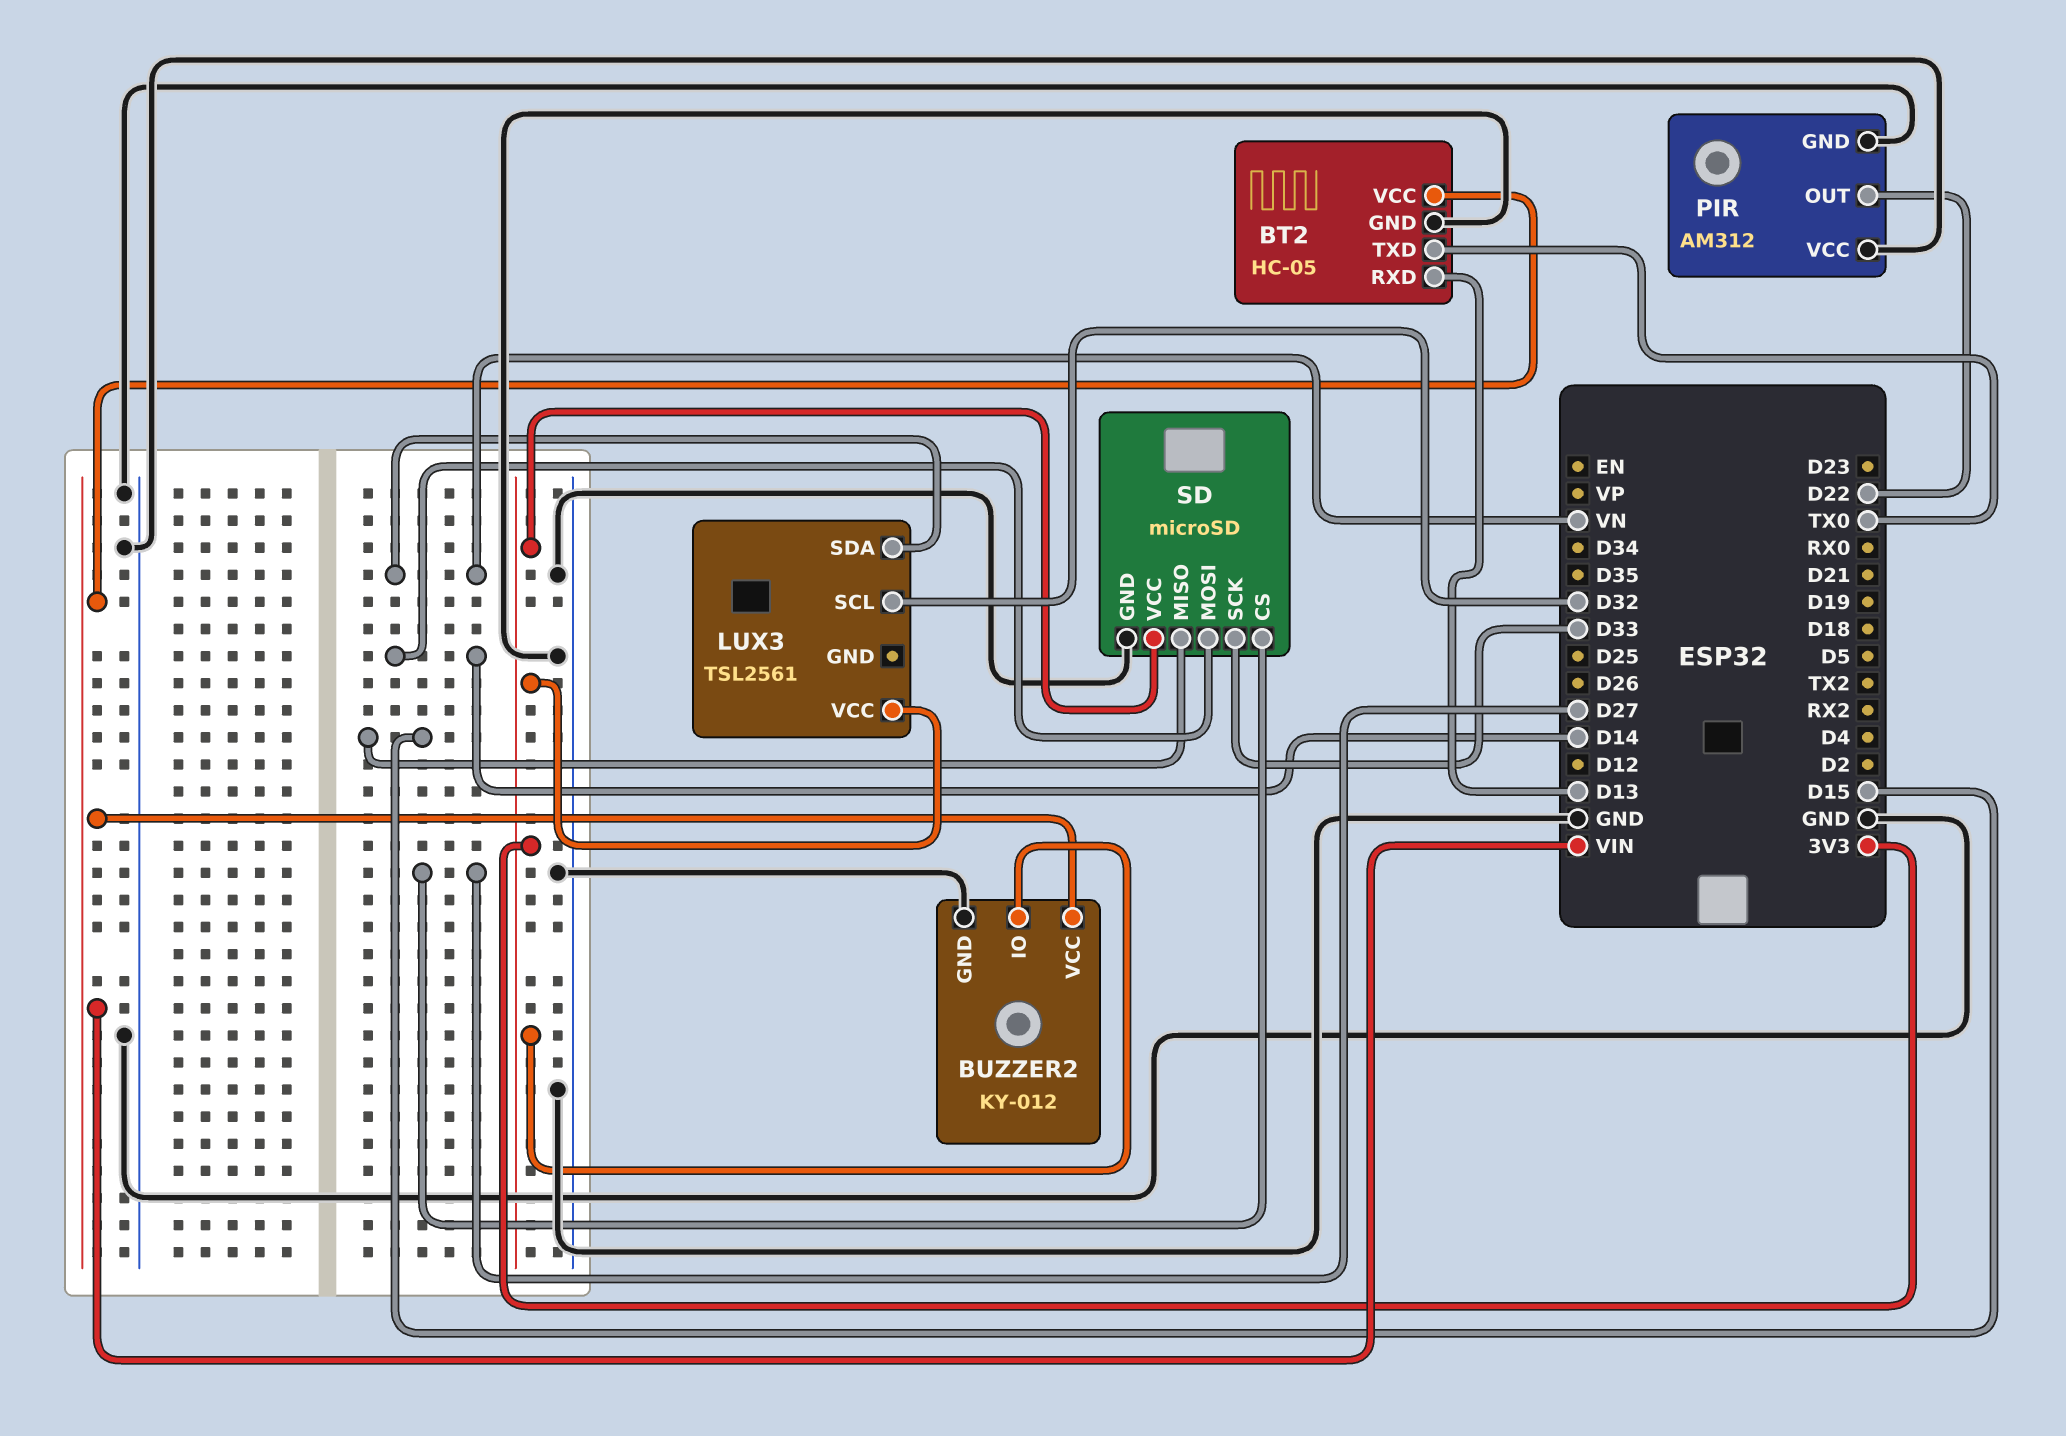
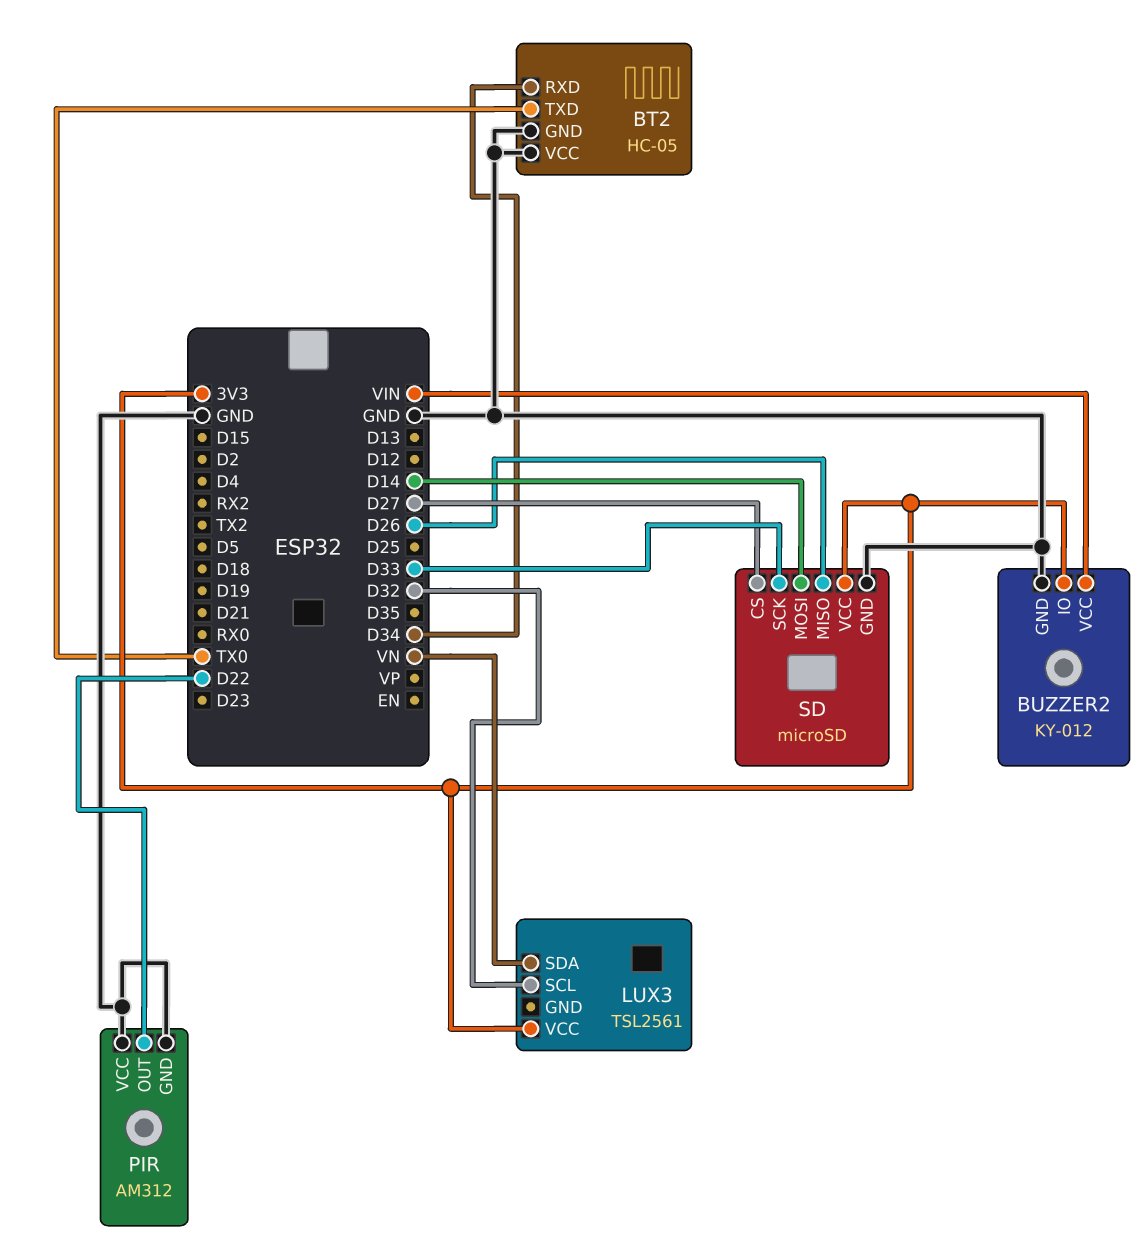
BT2 pin RXD: D13 -> D34
BT2 pin VCC: VIN -> GND
SD pin MISO: D15 -> D26

